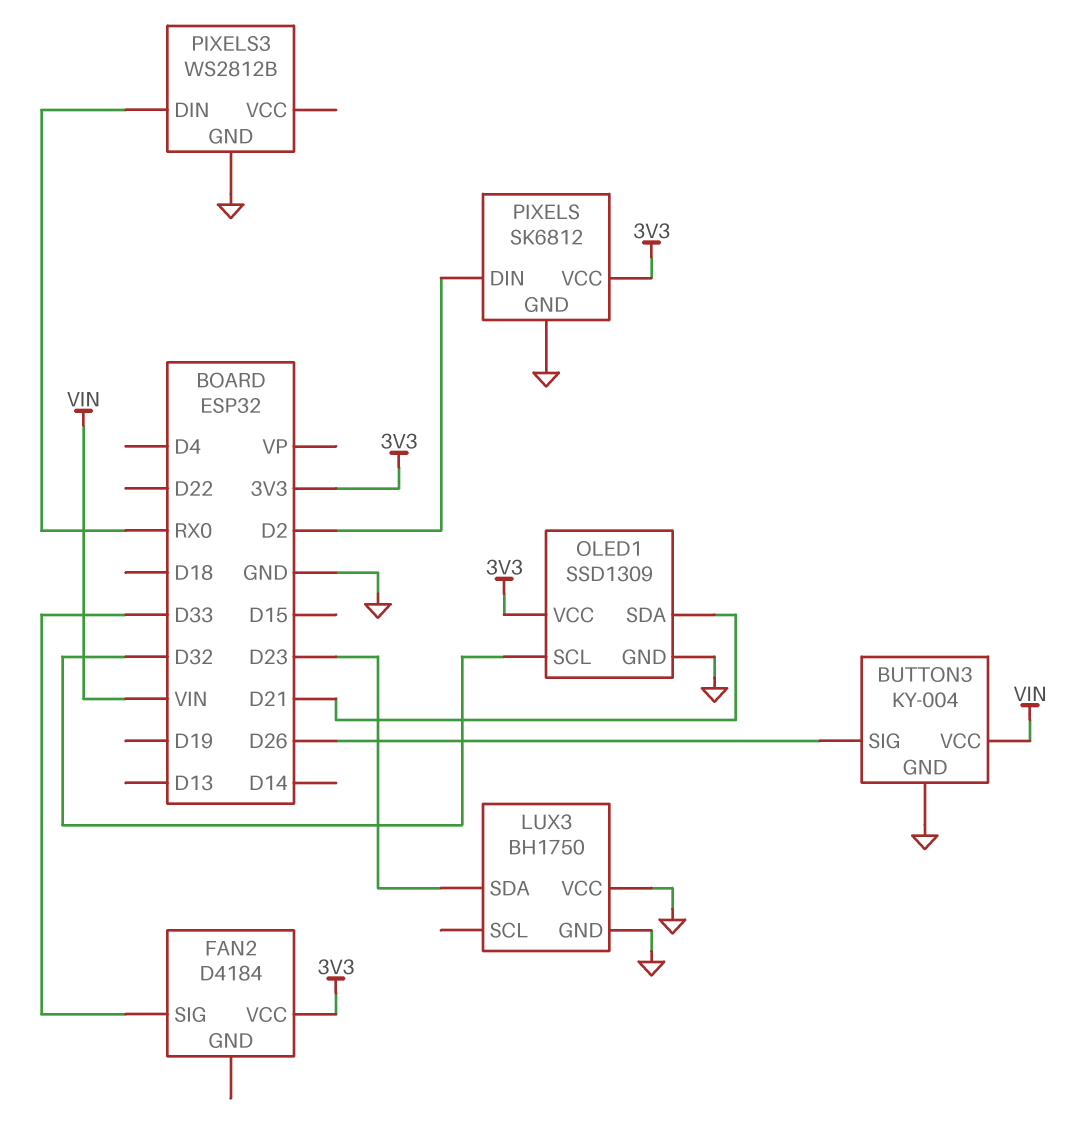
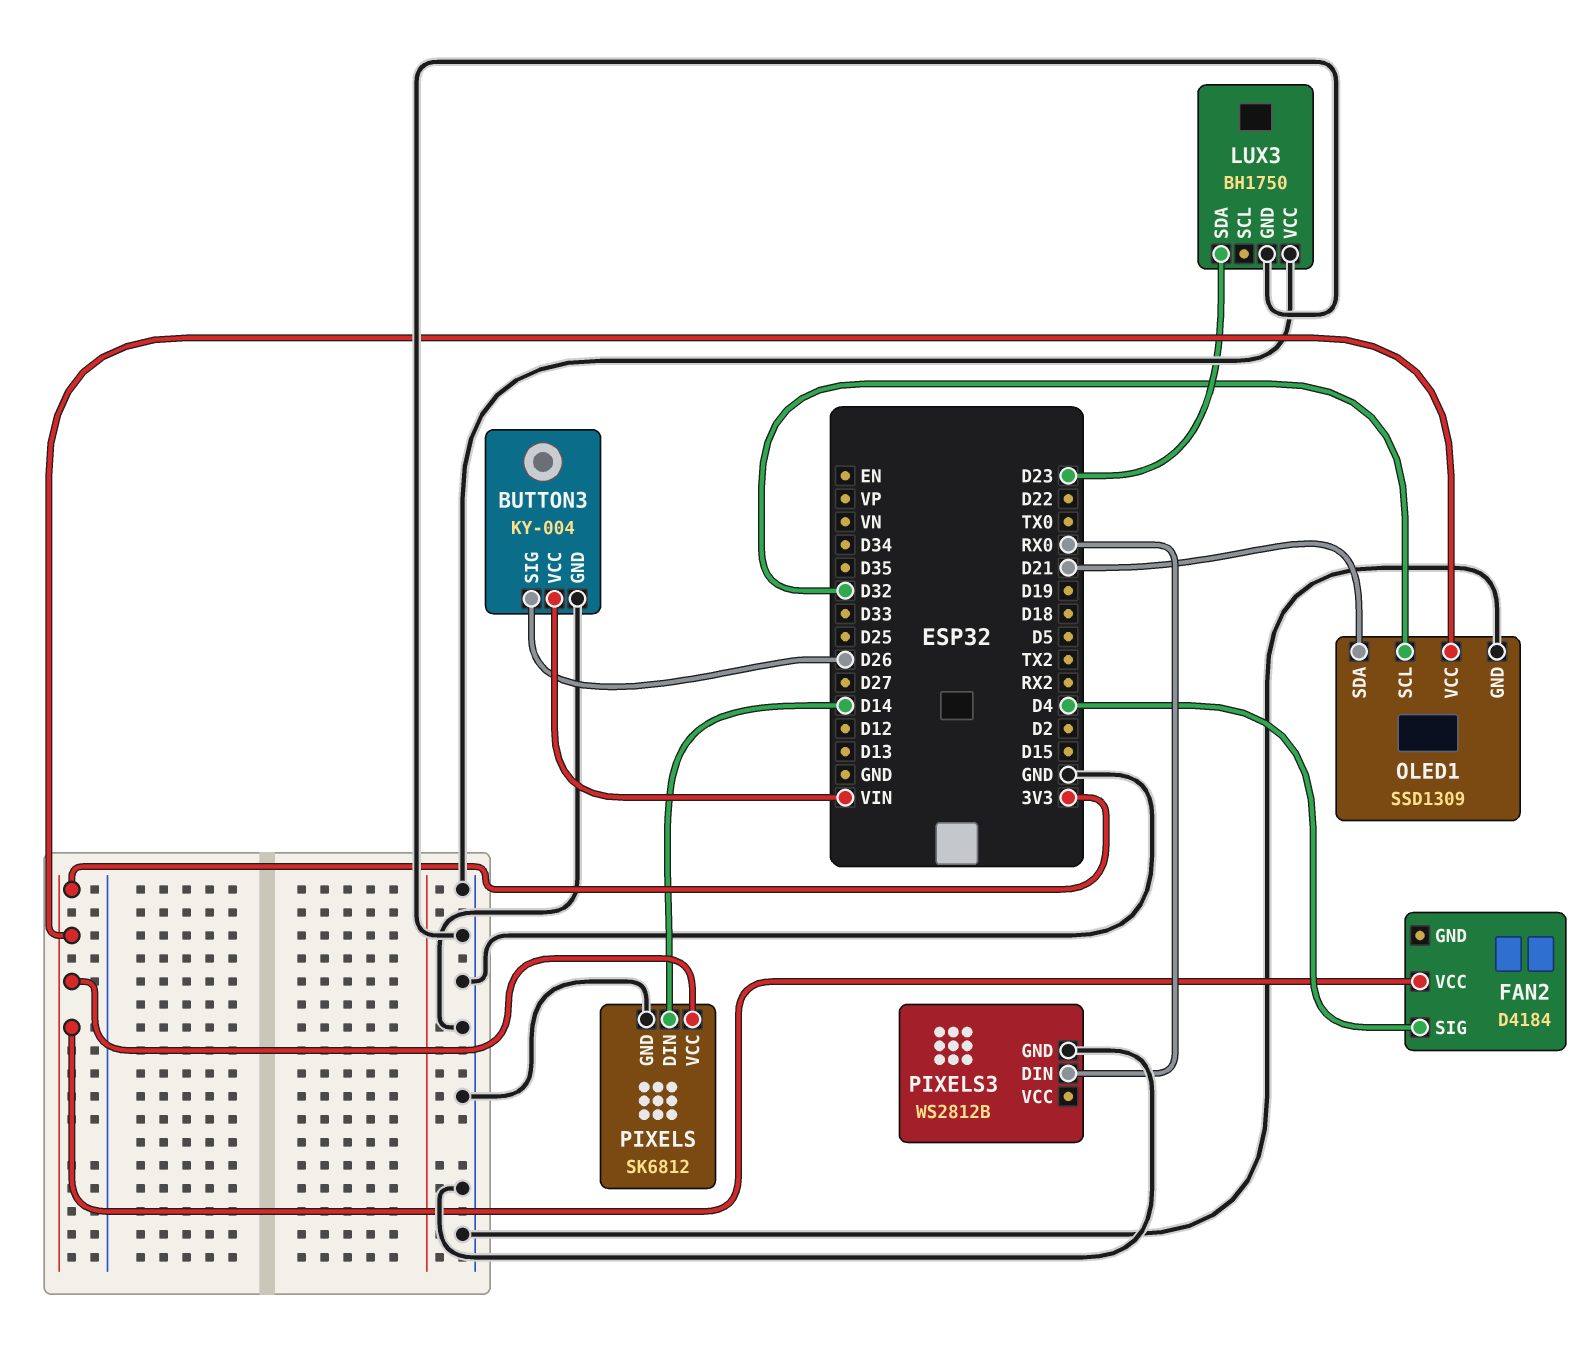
FAN2 pin SIG: D33 -> D4
PIXELS pin DIN: D2 -> D14

